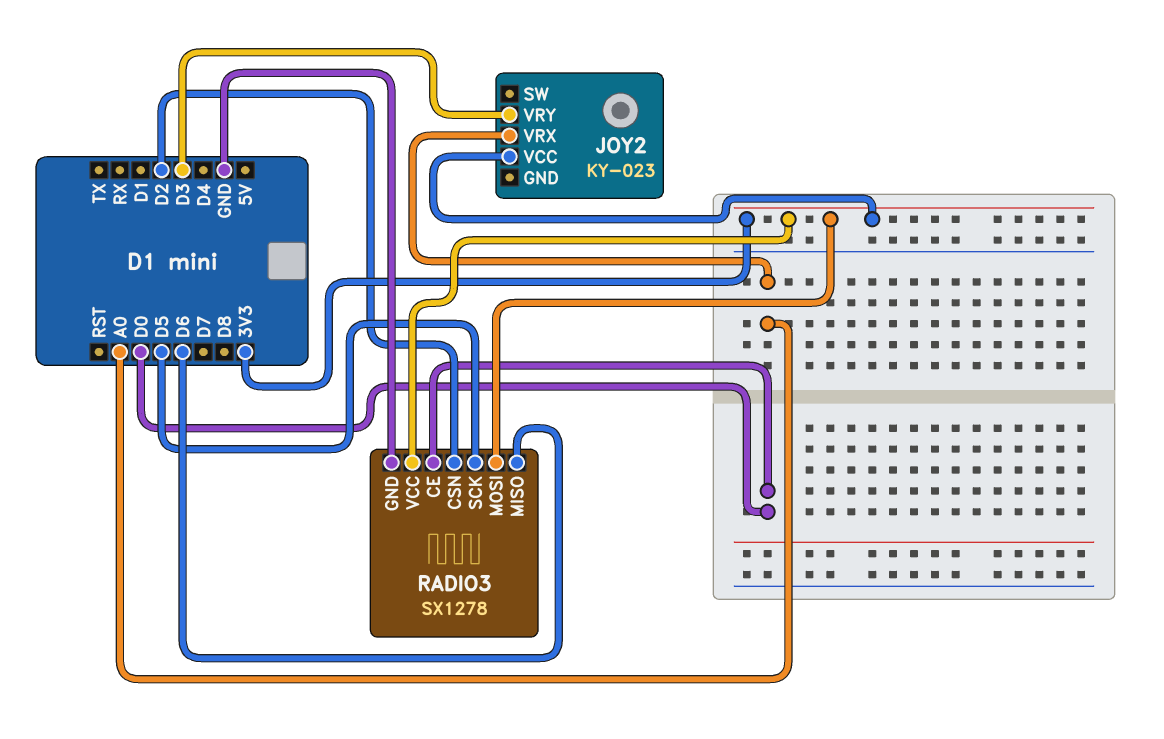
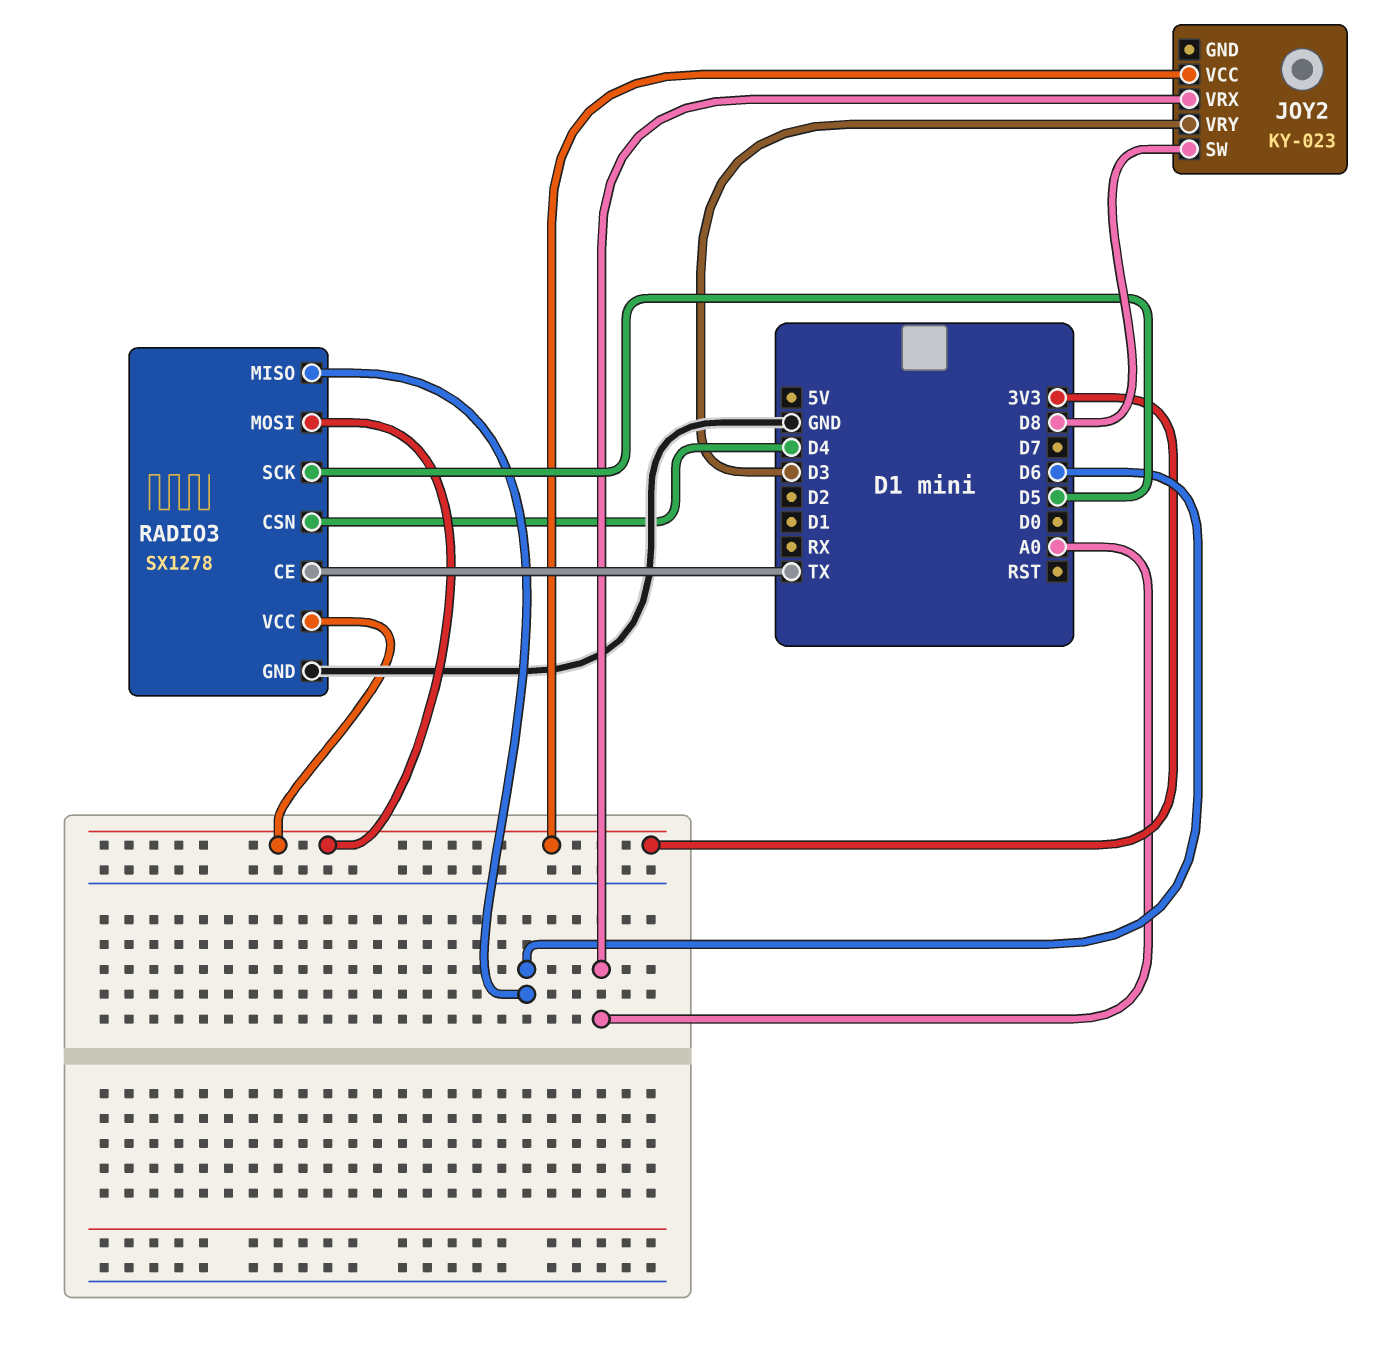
JOY2 pin SW: none -> D8
RADIO3 pin CE: D0 -> TX
RADIO3 pin CSN: D2 -> D4

